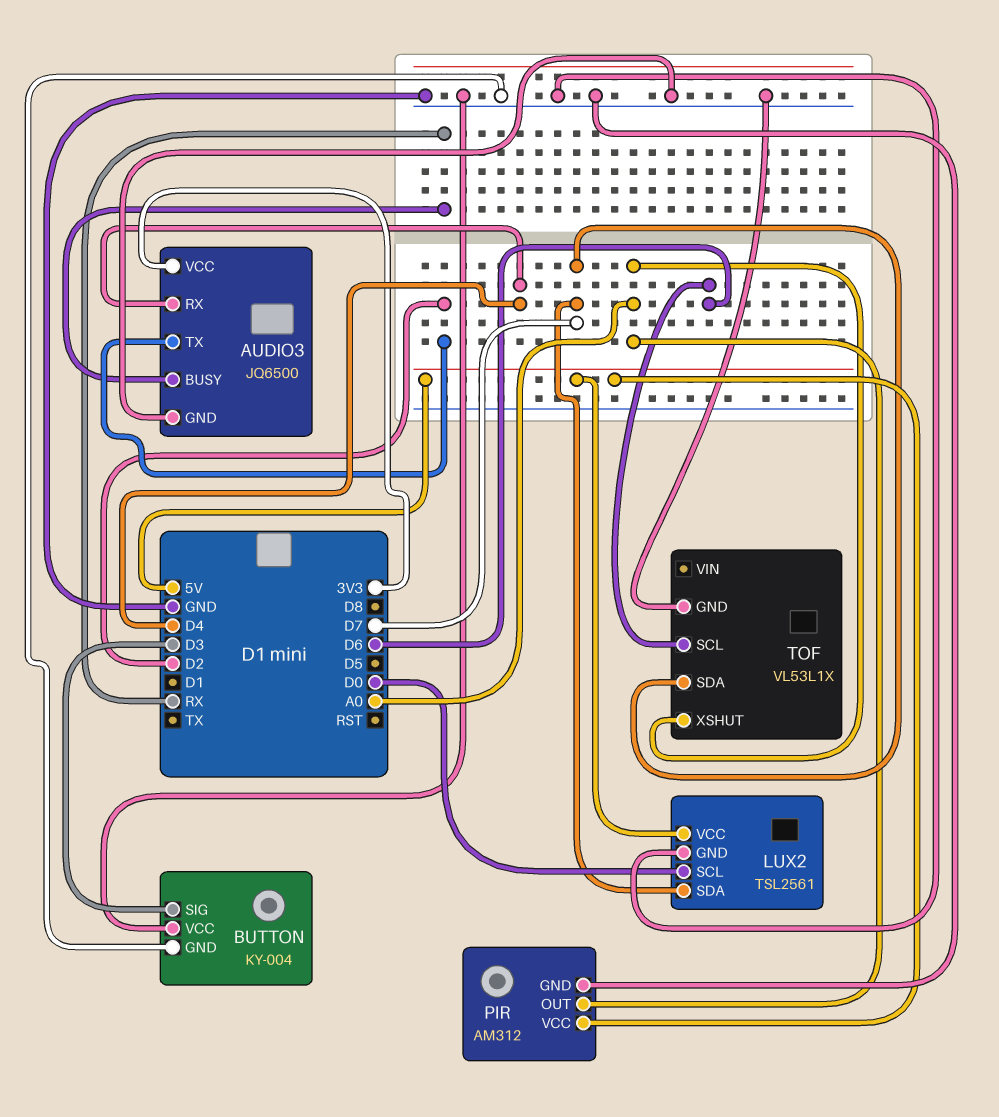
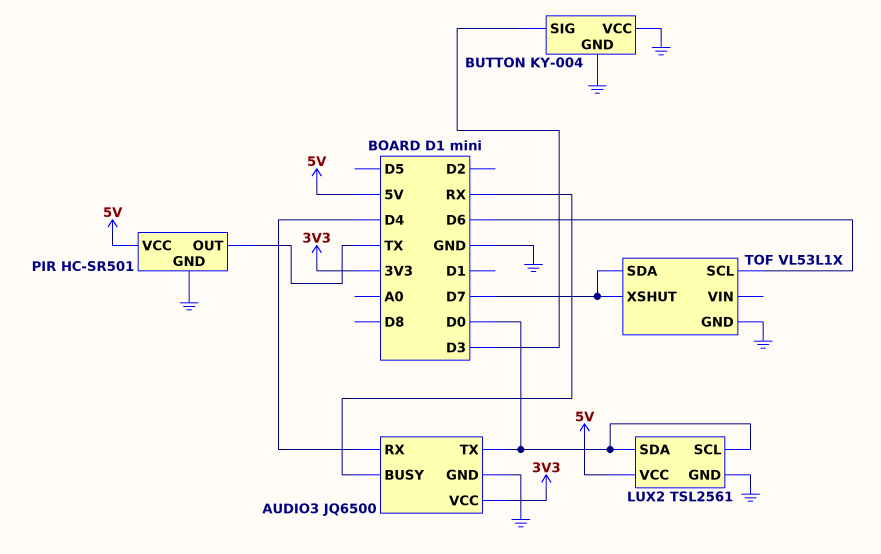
AUDIO3 pin TX: D2 -> D0
LUX2 pin SDA: D7 -> D0
PIR: AM312 -> HC-SR501
PIR pin OUT: A0 -> TX
TOF pin XSHUT: A0 -> D7

